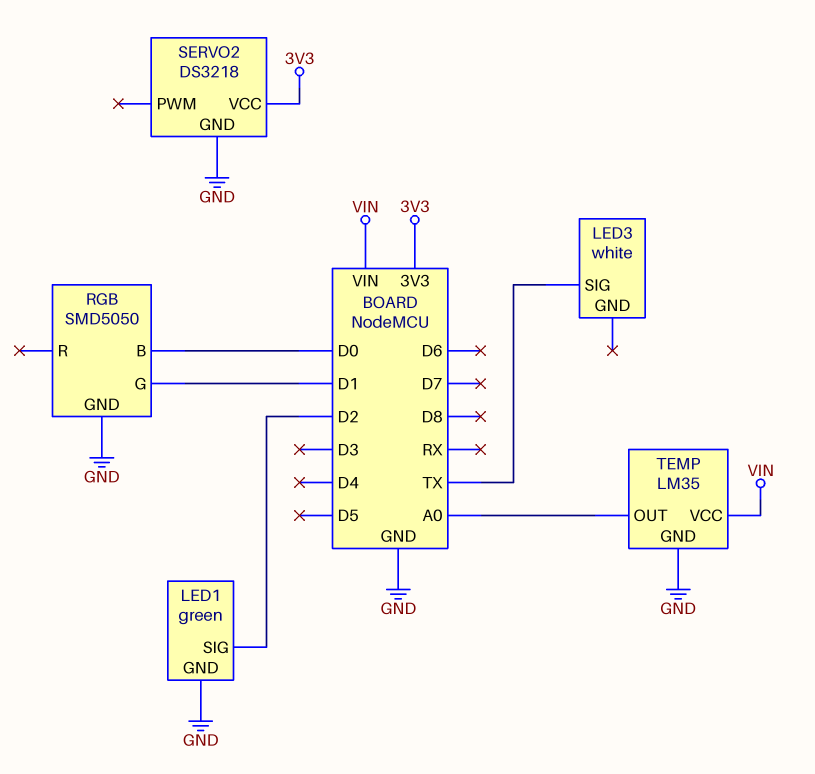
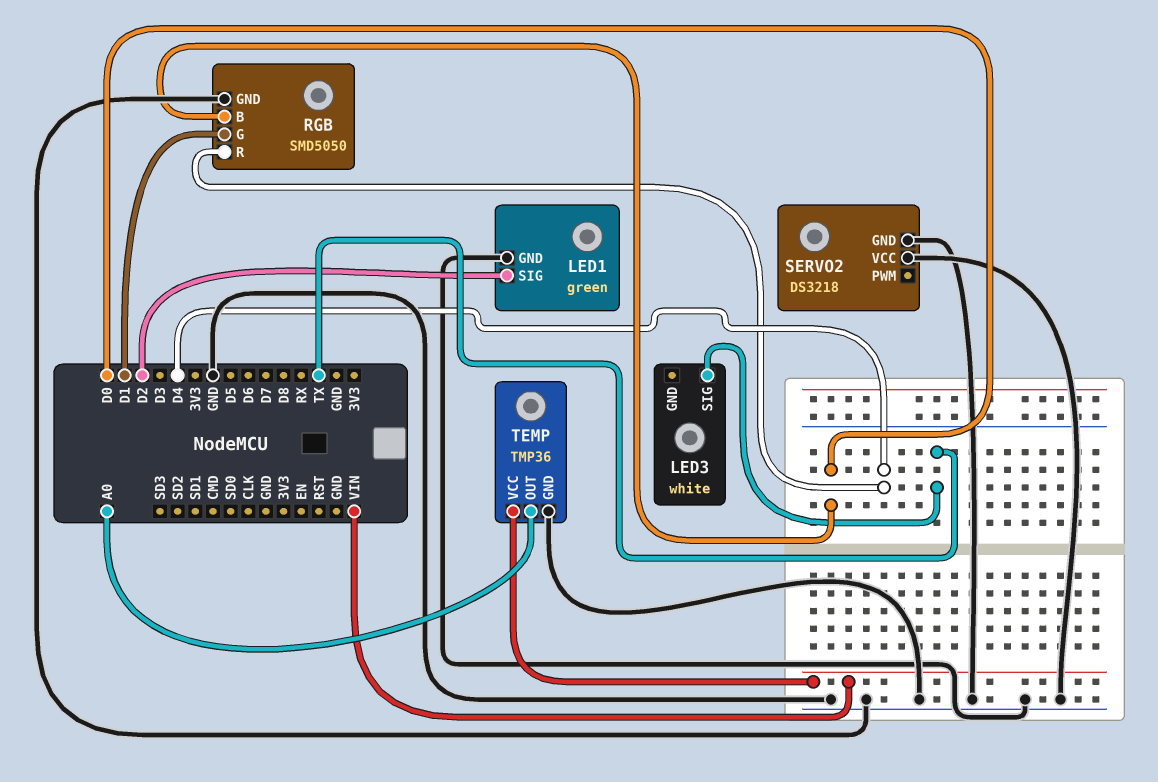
RGB pin R: none -> D4
SERVO2 pin VCC: 3V3 -> GND
TEMP: LM35 -> TMP36

